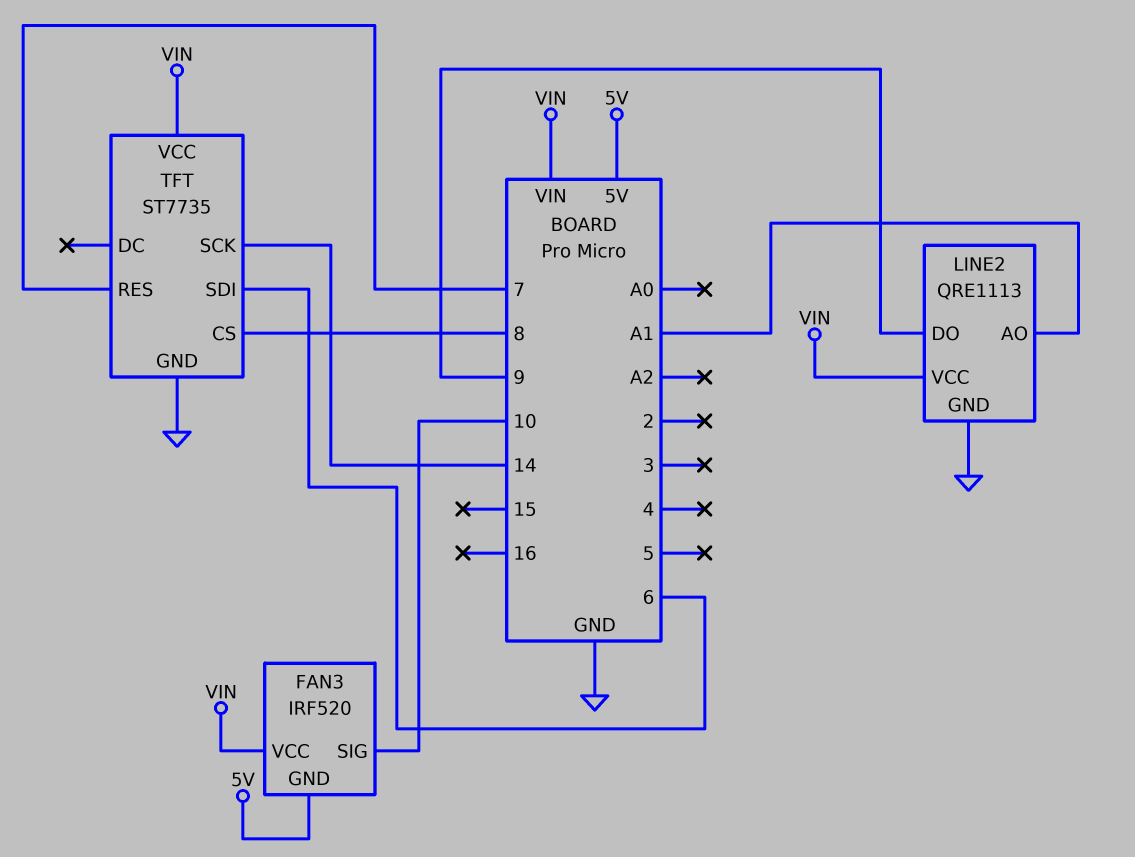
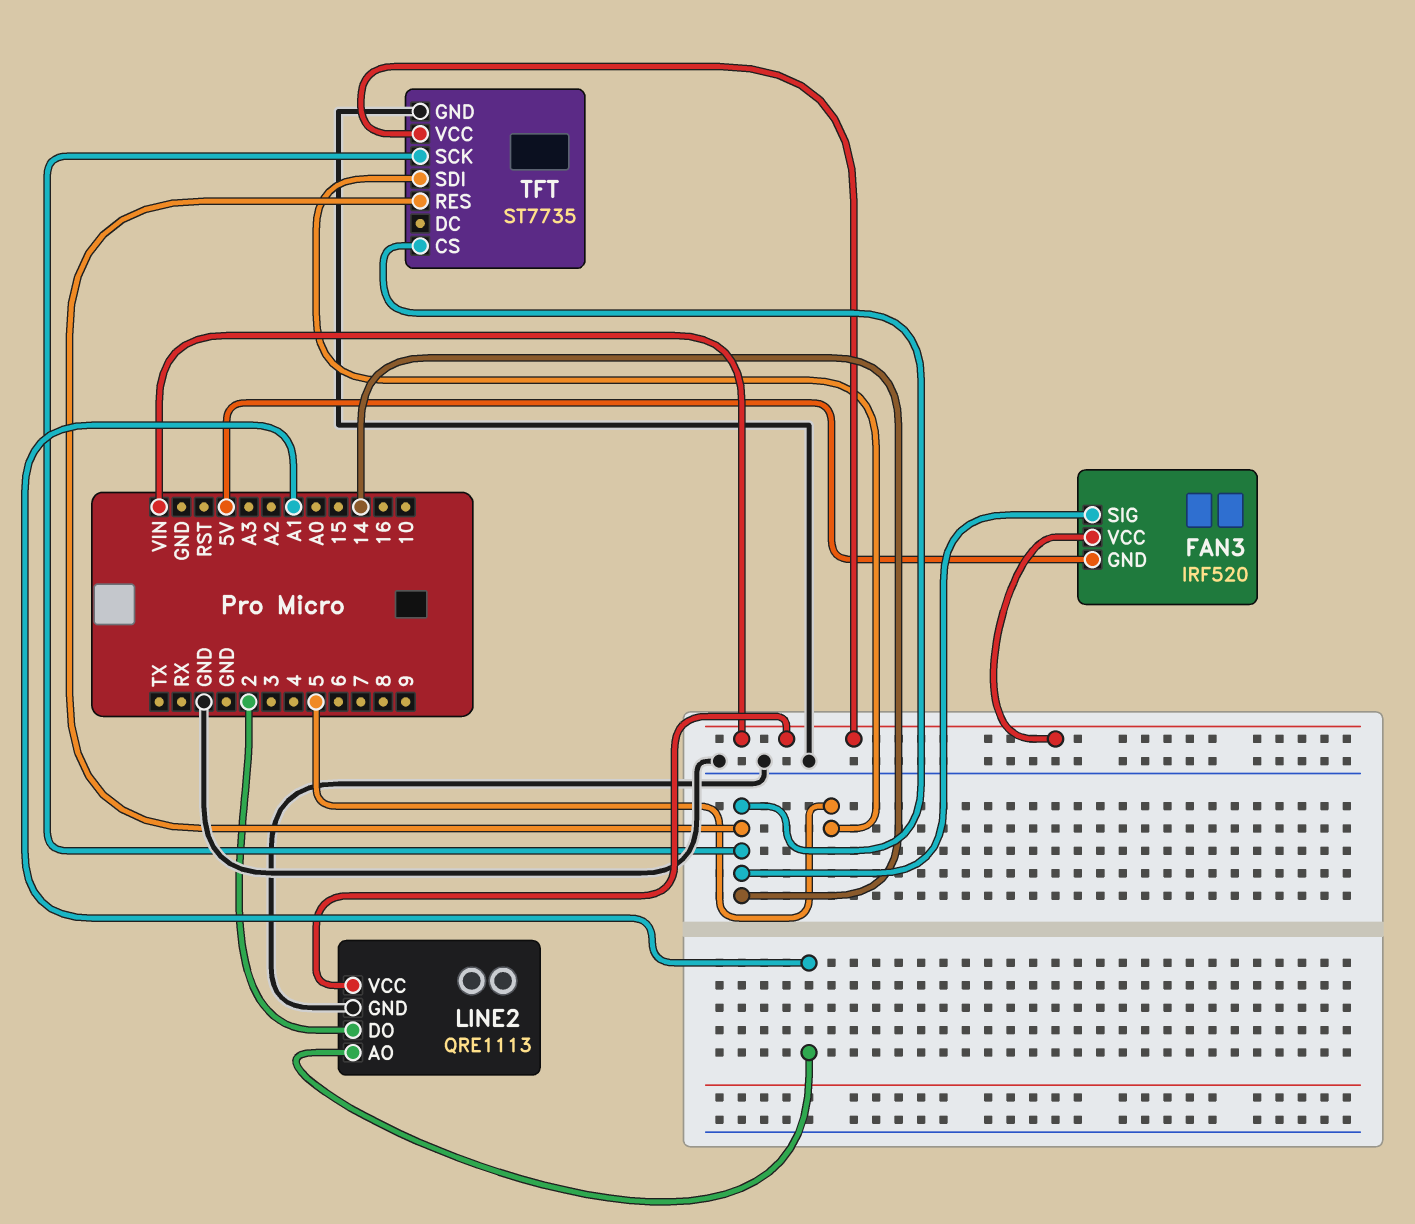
FAN3 pin SIG: 10 -> 14
LINE2 pin DO: 9 -> 2
TFT pin CS: 8 -> 14
TFT pin RES: 7 -> 14
TFT pin SDI: 6 -> 5

